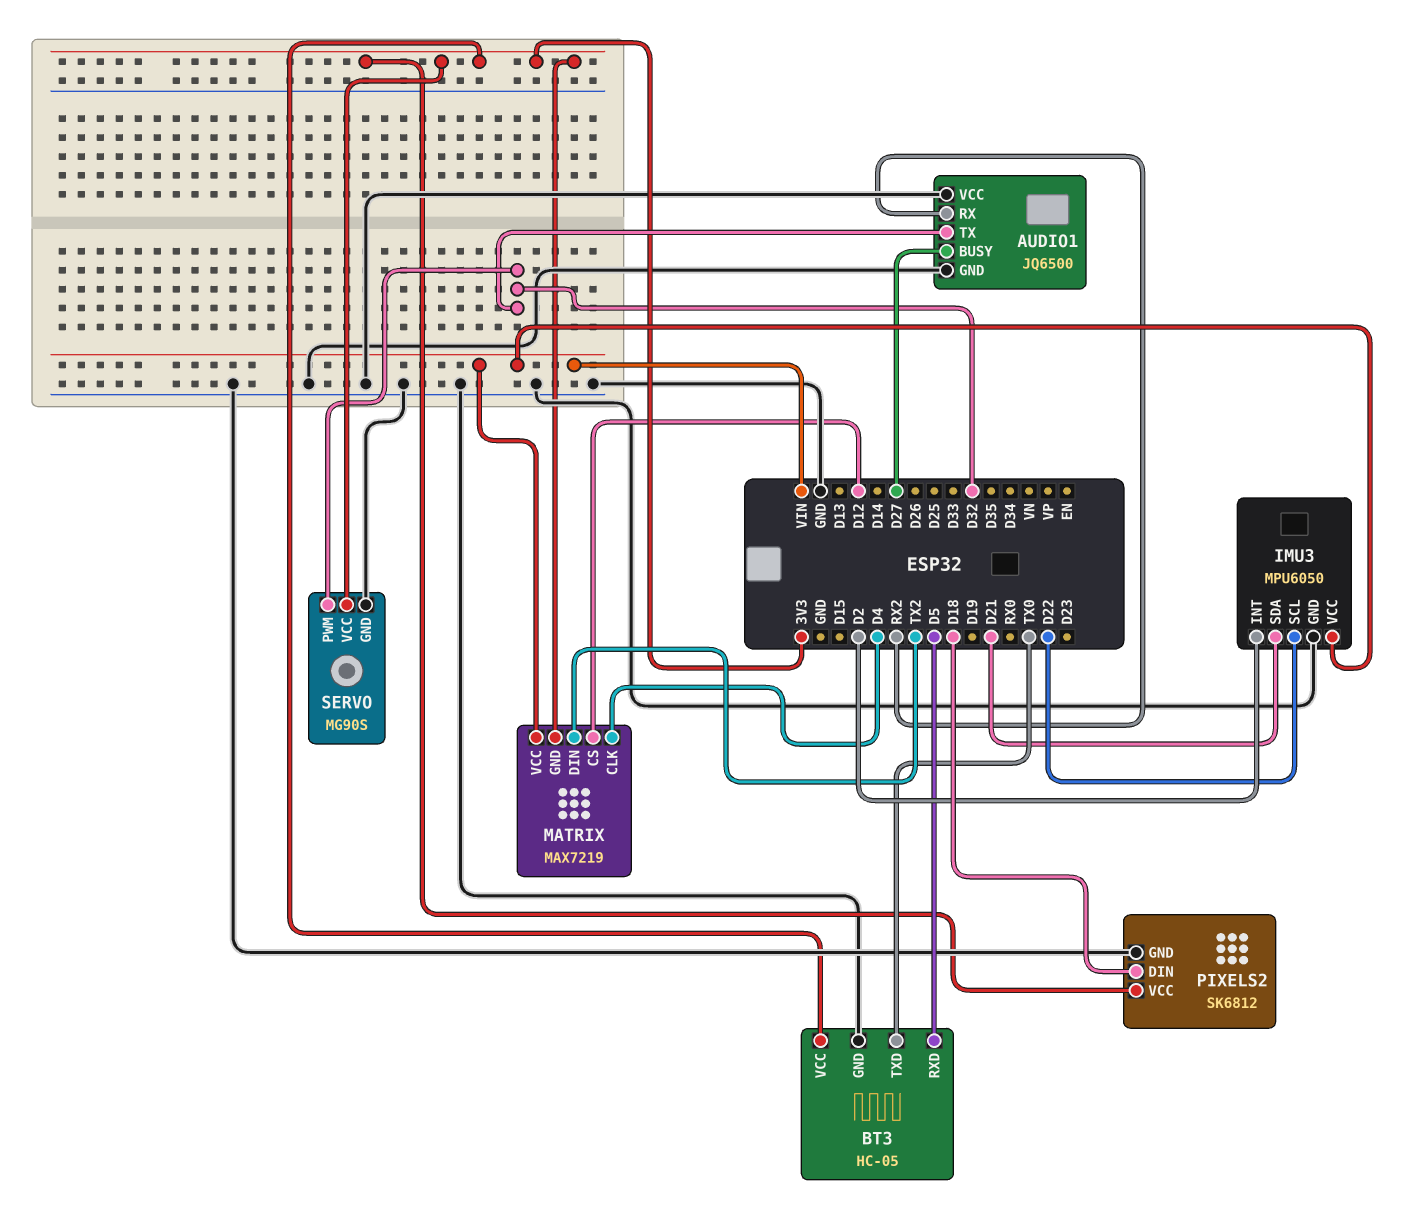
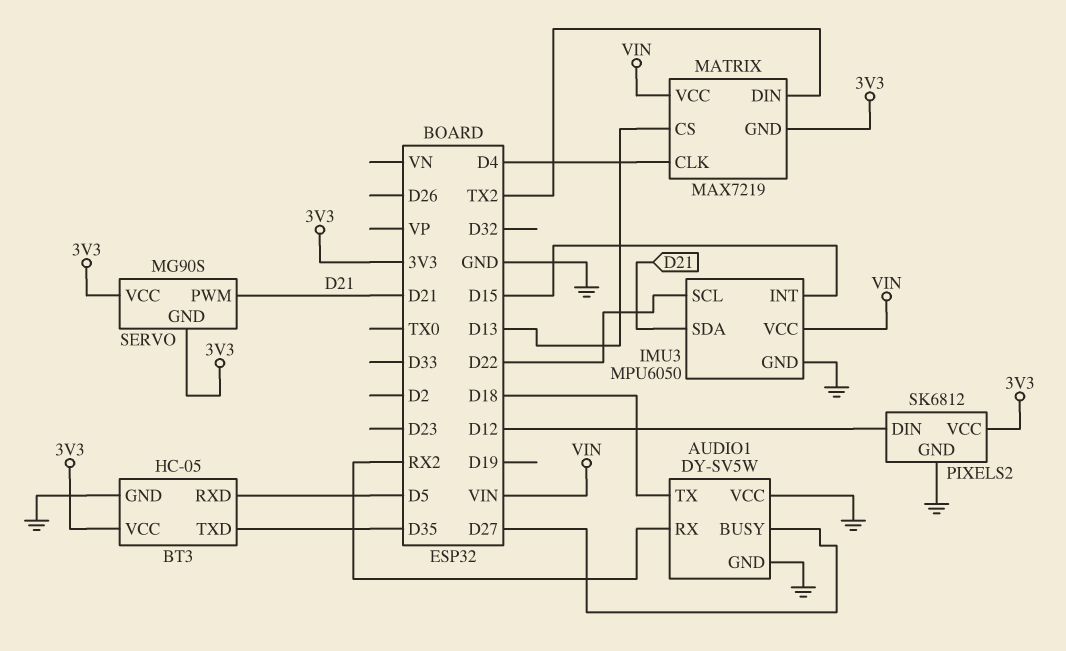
AUDIO1: JQ6500 -> DY-SV5W
AUDIO1 pin TX: D32 -> D18
BT3 pin TXD: TX0 -> D35
IMU3 pin INT: D2 -> D15
MATRIX pin CS: D12 -> D13
PIXELS2 pin DIN: D18 -> D12
SERVO pin GND: GND -> 3V3
SERVO pin PWM: D32 -> D21

